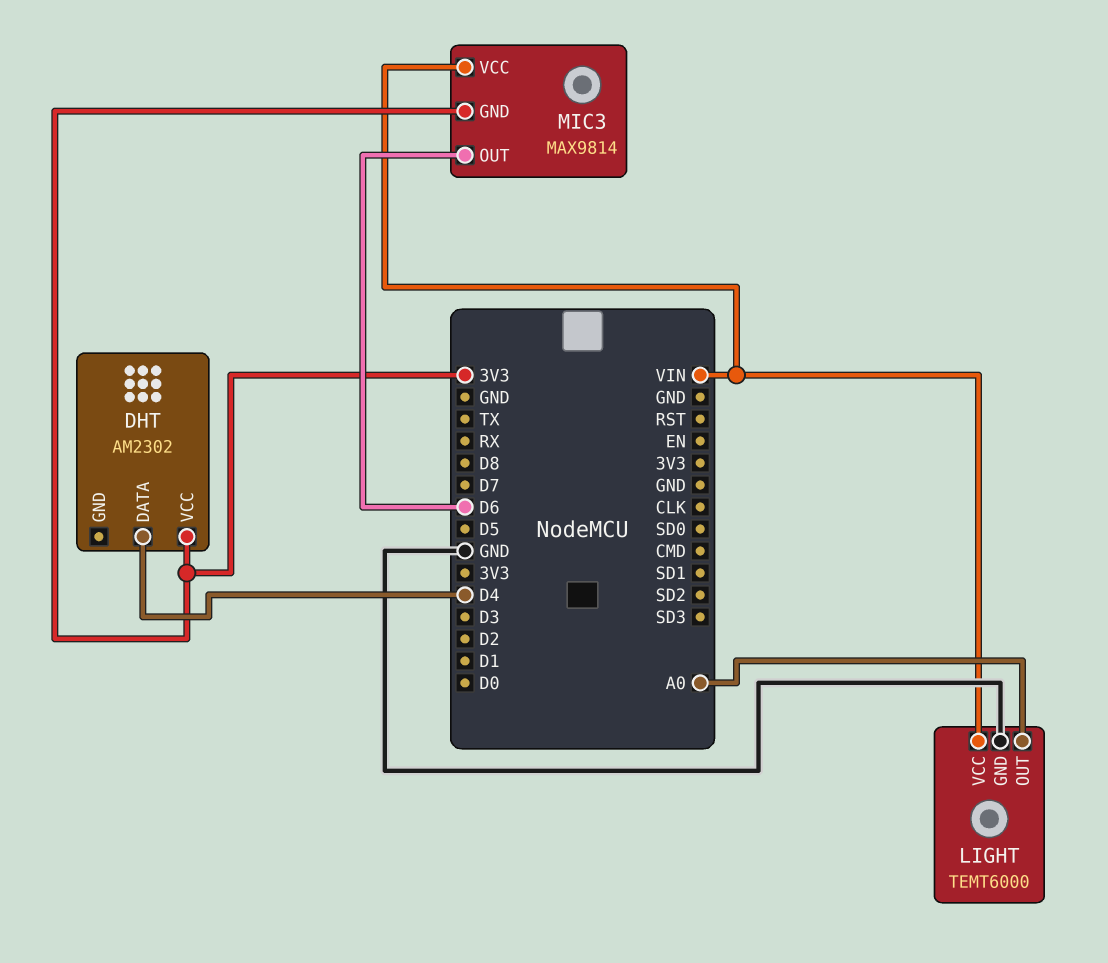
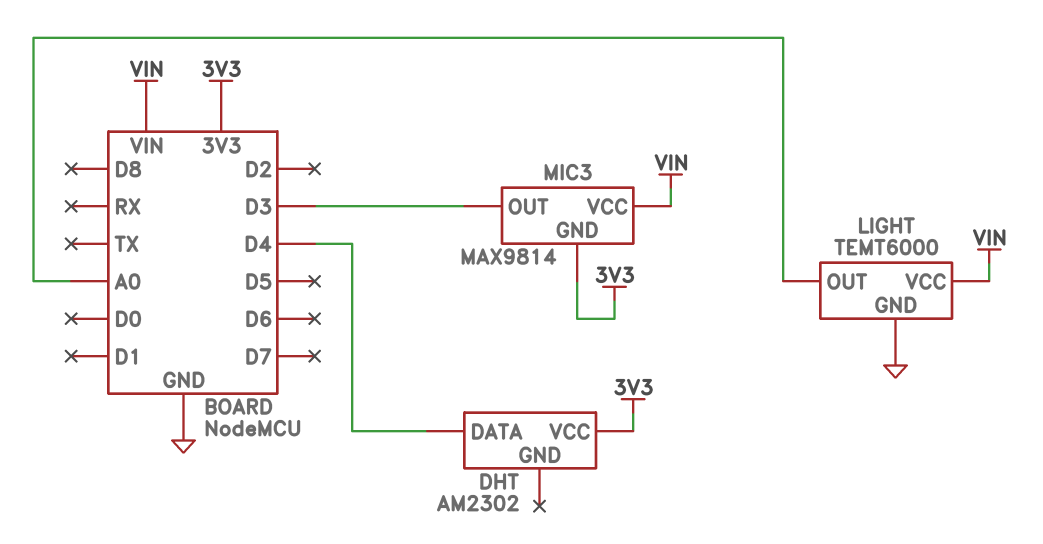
MIC3 pin OUT: D6 -> D3

